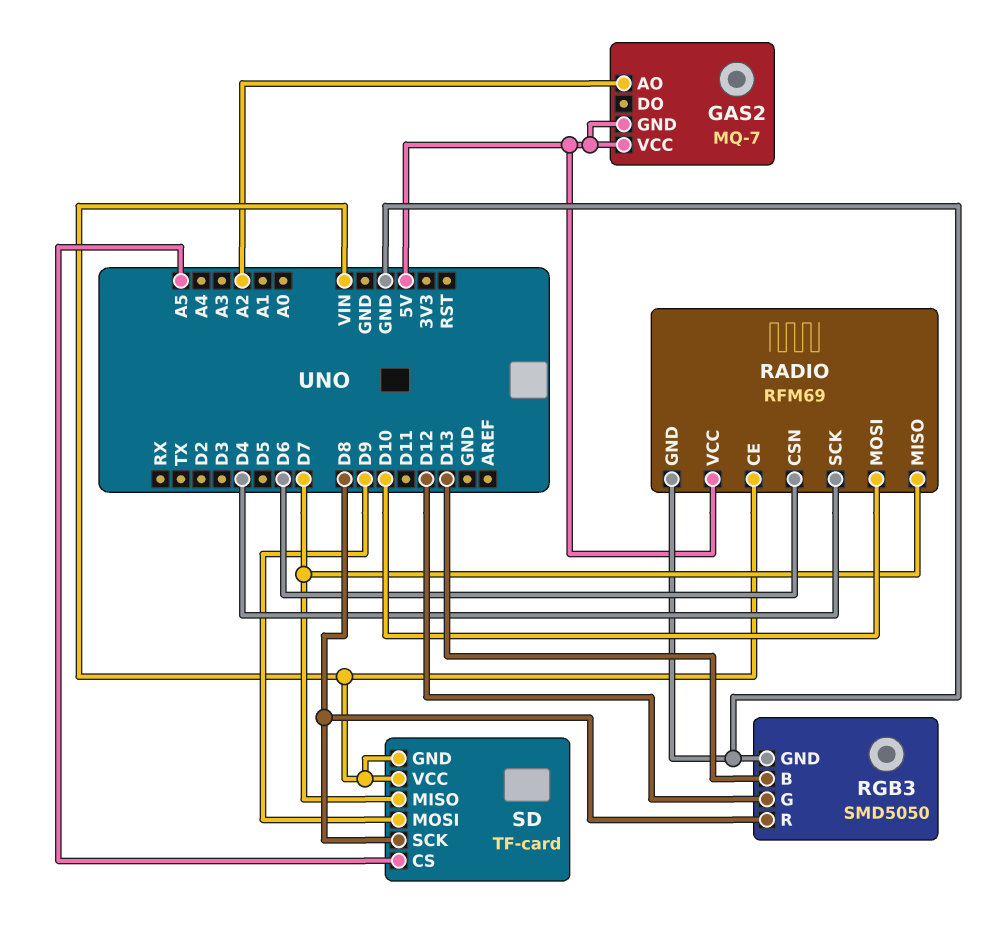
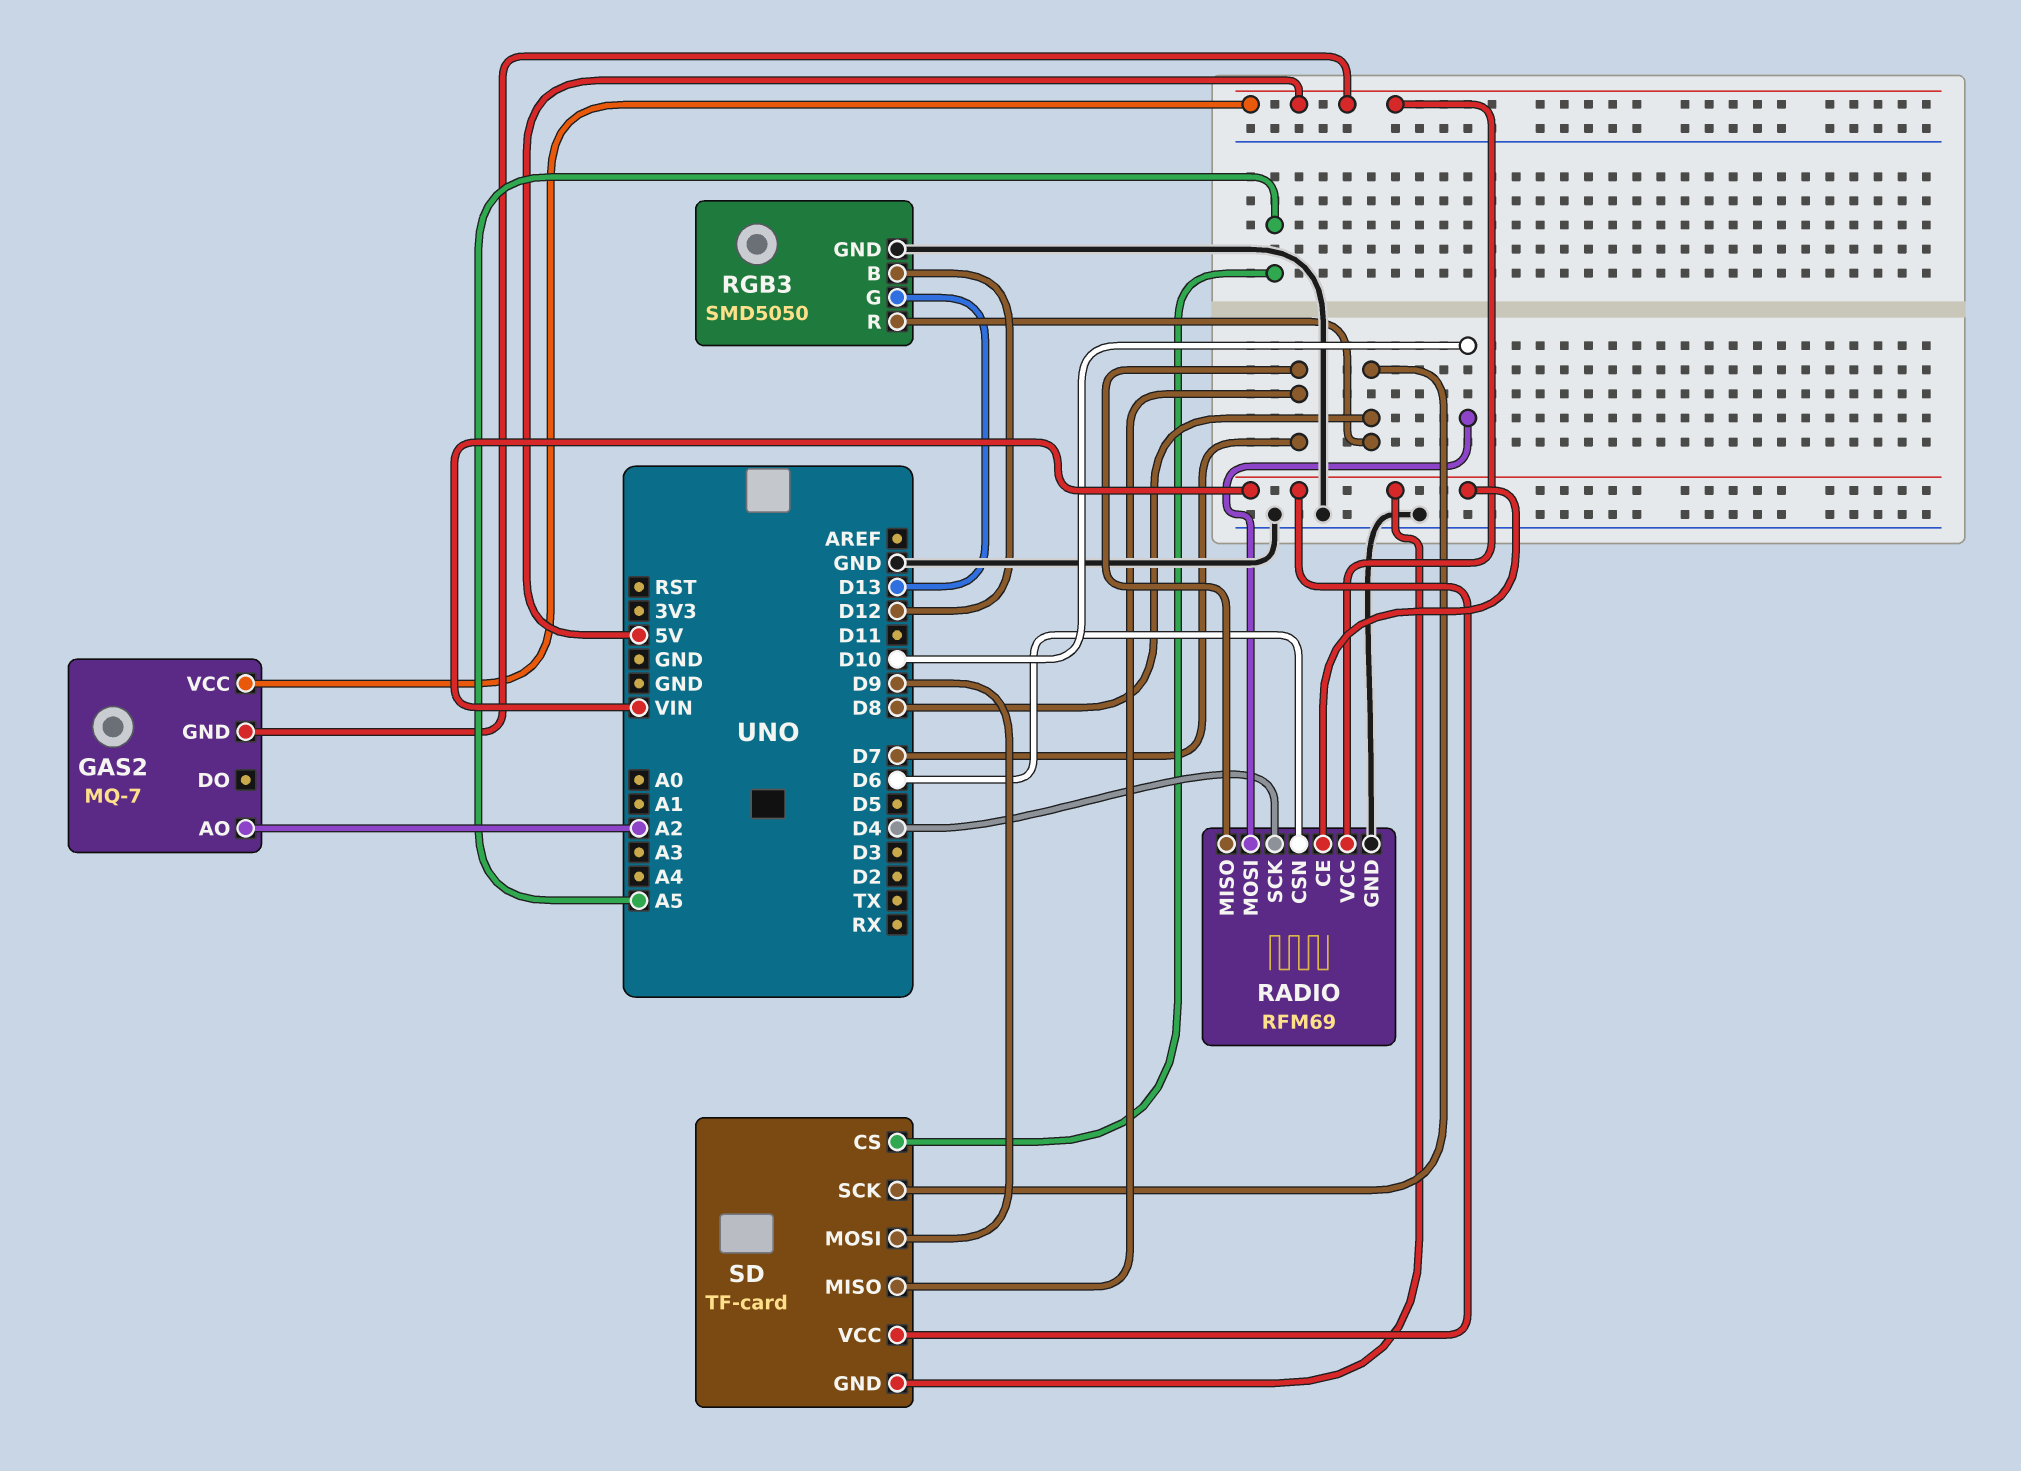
RGB3 pin B: D13 -> D12
RGB3 pin G: D12 -> D13

